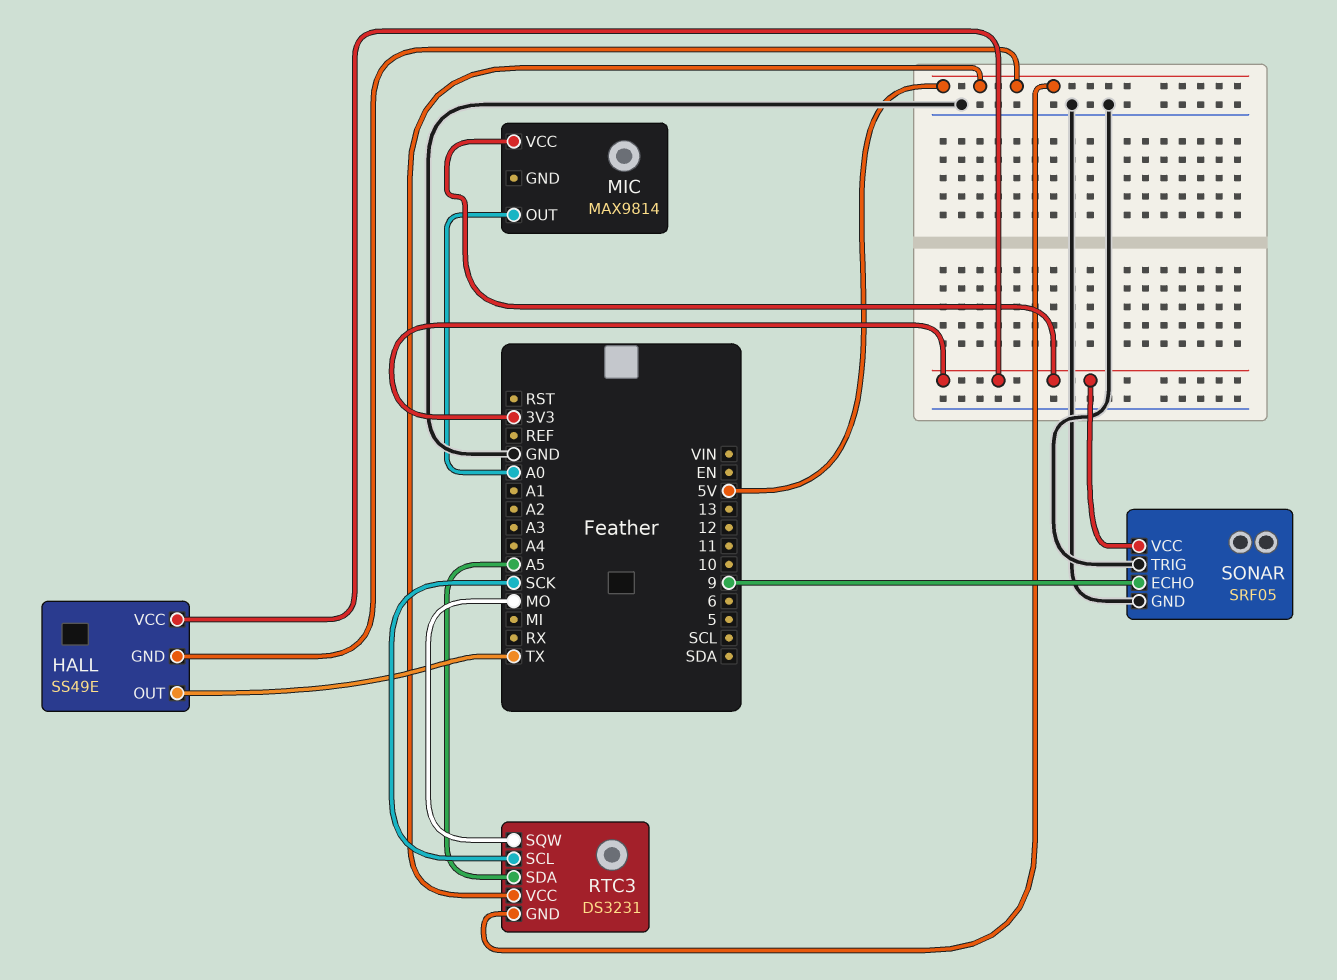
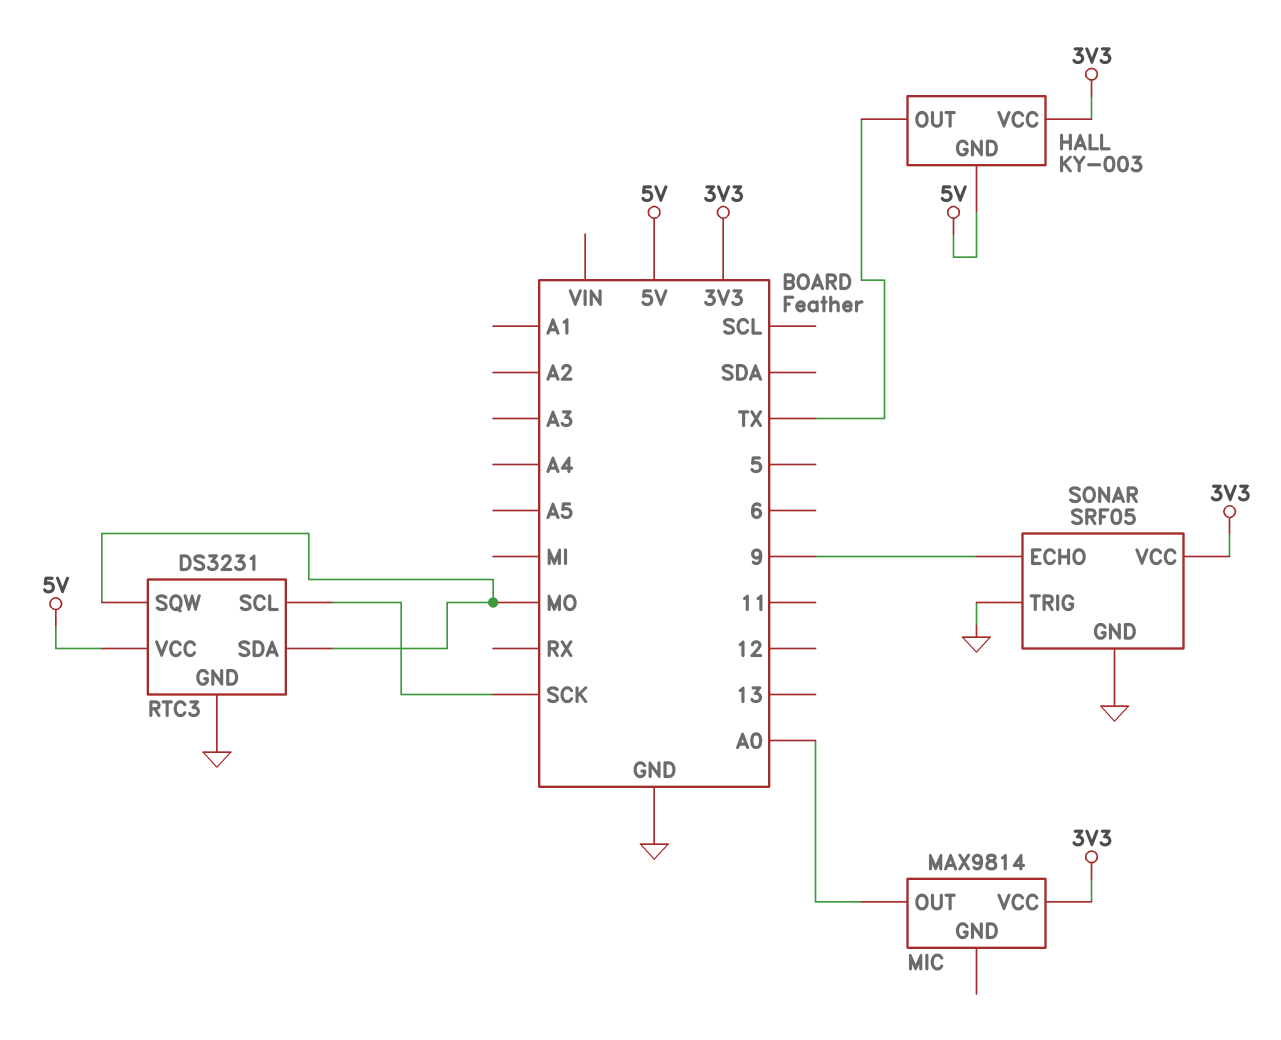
HALL: SS49E -> KY-003
RTC3 pin GND: 5V -> GND
RTC3 pin SDA: A5 -> MO

